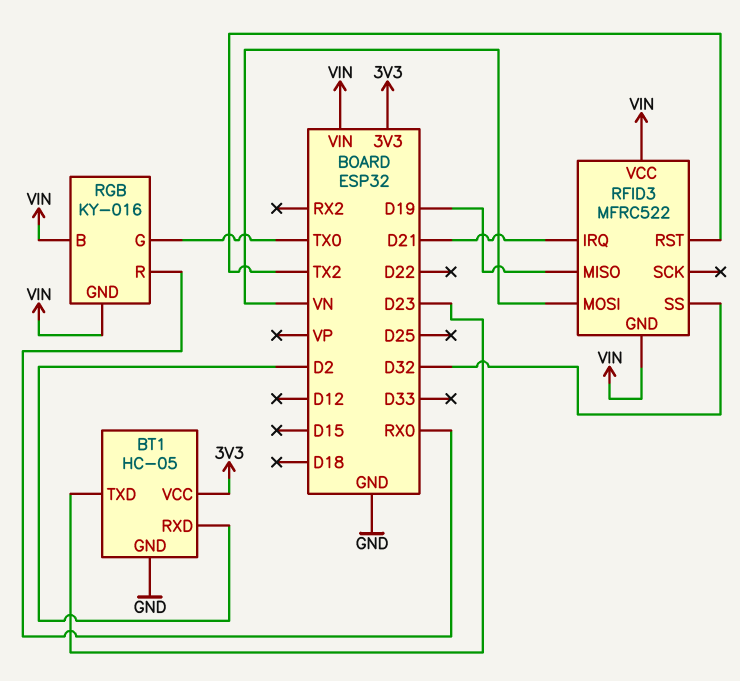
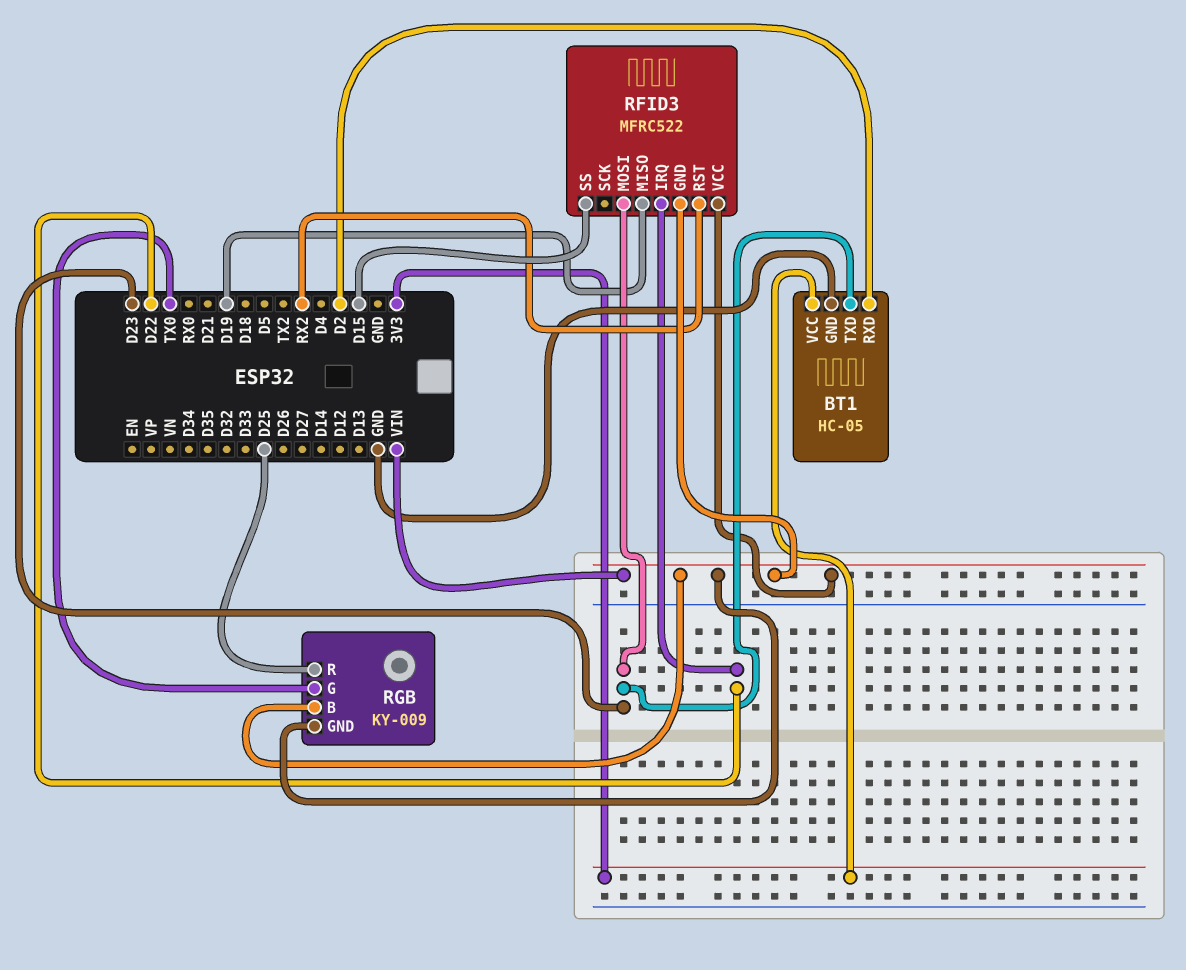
RFID3 pin IRQ: D21 -> D22
RFID3 pin MOSI: VN -> D23
RFID3 pin RST: TX2 -> RX2
RFID3 pin SS: D32 -> D15
RGB: KY-016 -> KY-009
RGB pin R: RX0 -> D25

